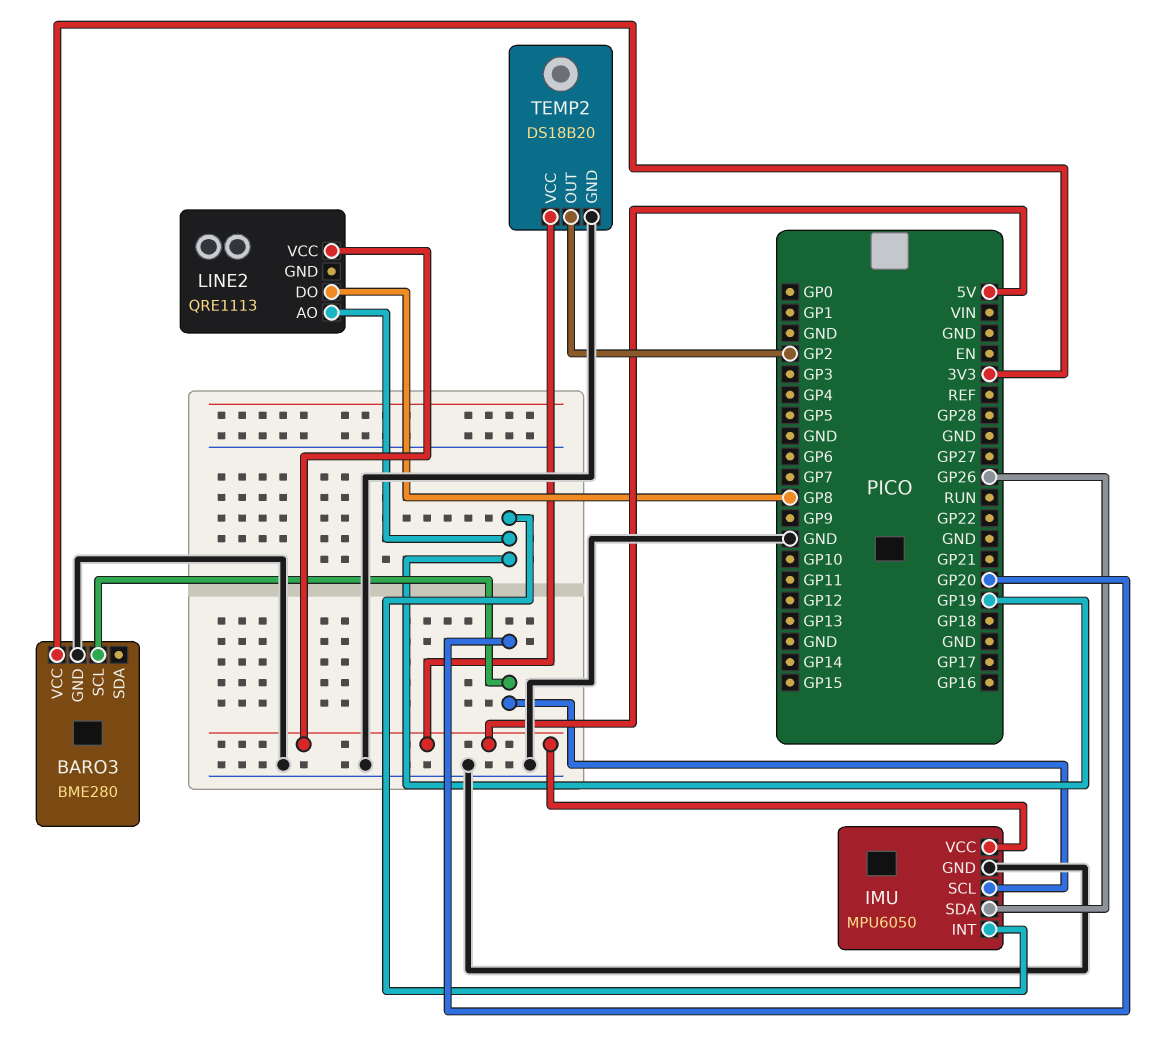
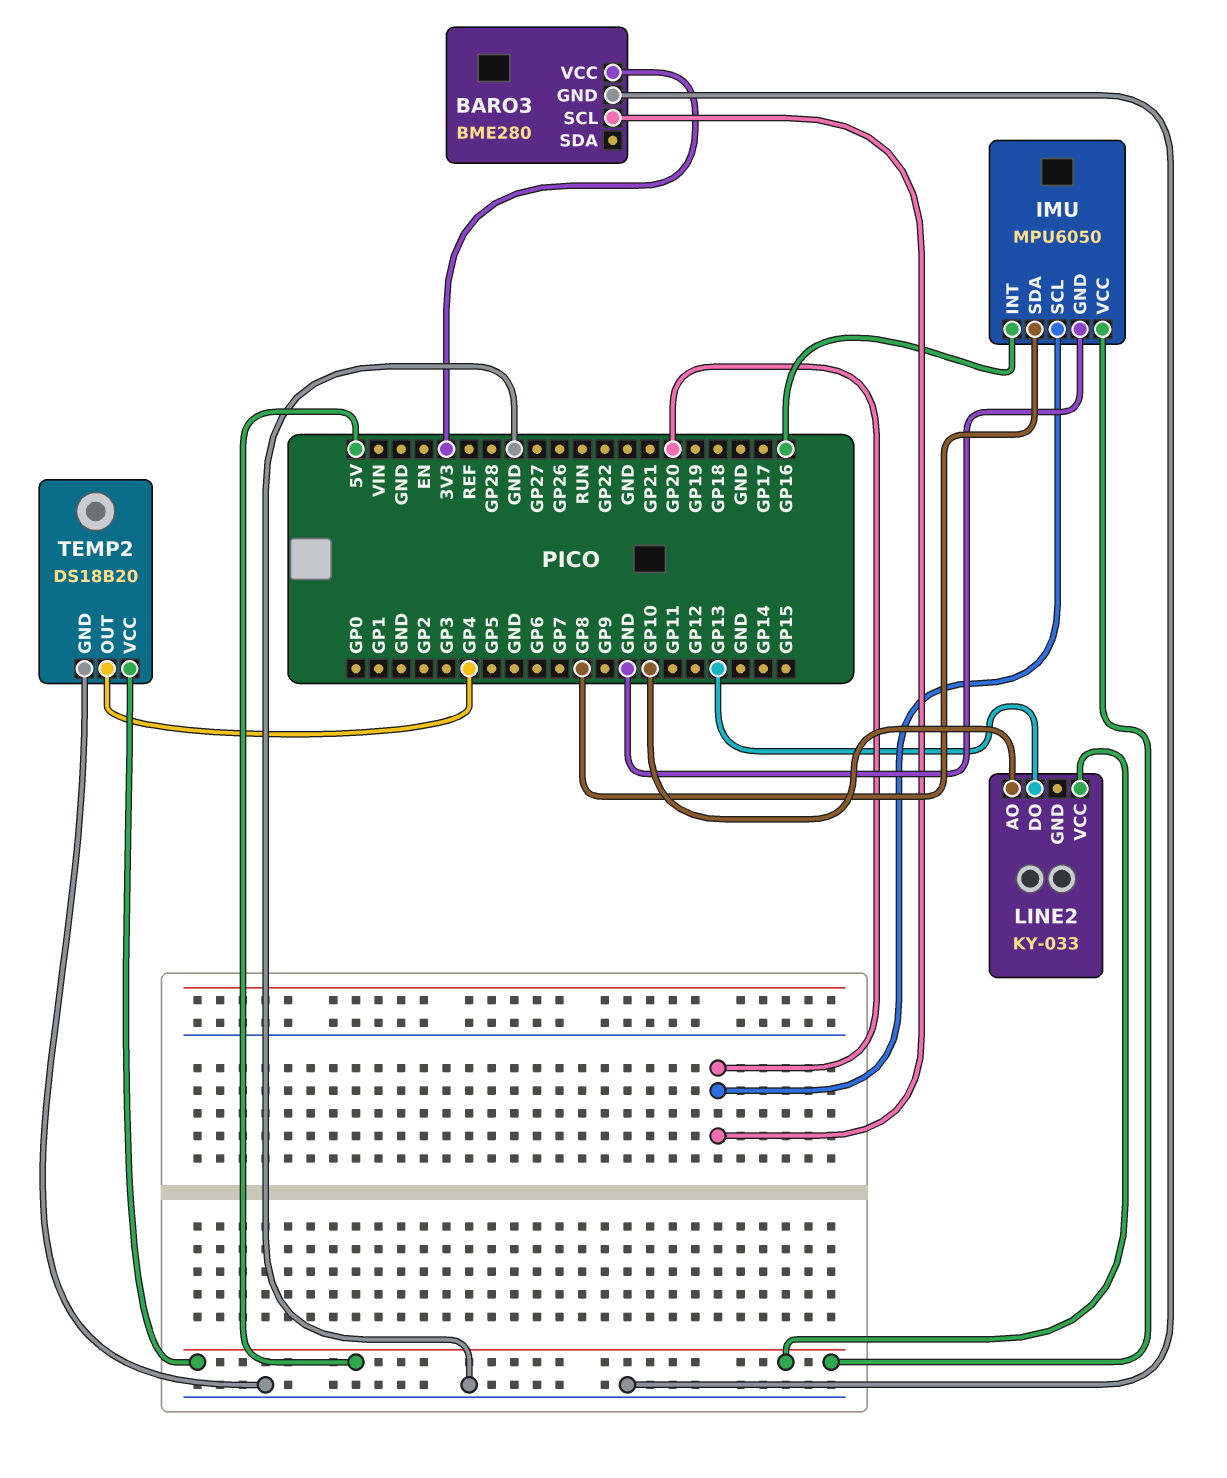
IMU pin INT: GP19 -> GP16
IMU pin SDA: GP26 -> GP8
LINE2: QRE1113 -> KY-033
LINE2 pin AO: GP19 -> GP10
LINE2 pin DO: GP8 -> GP13
TEMP2 pin OUT: GP2 -> GP4

